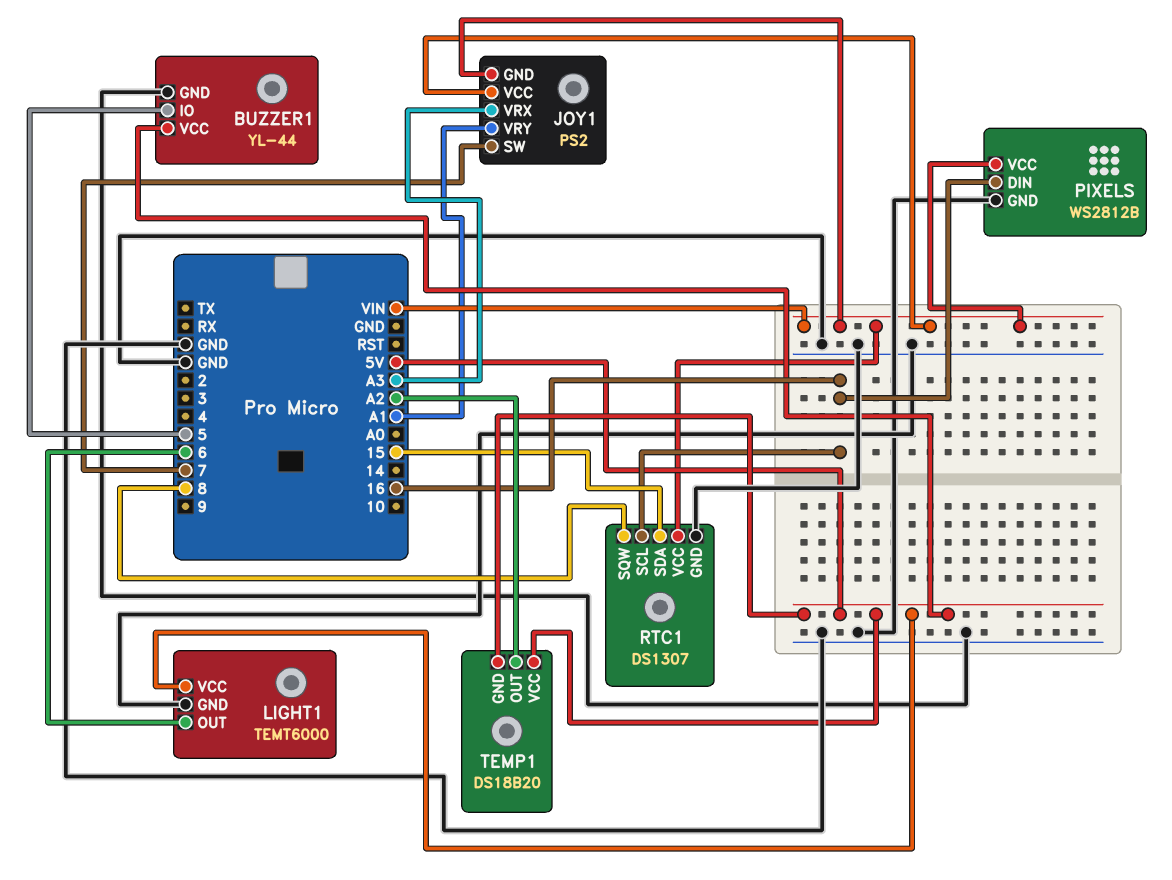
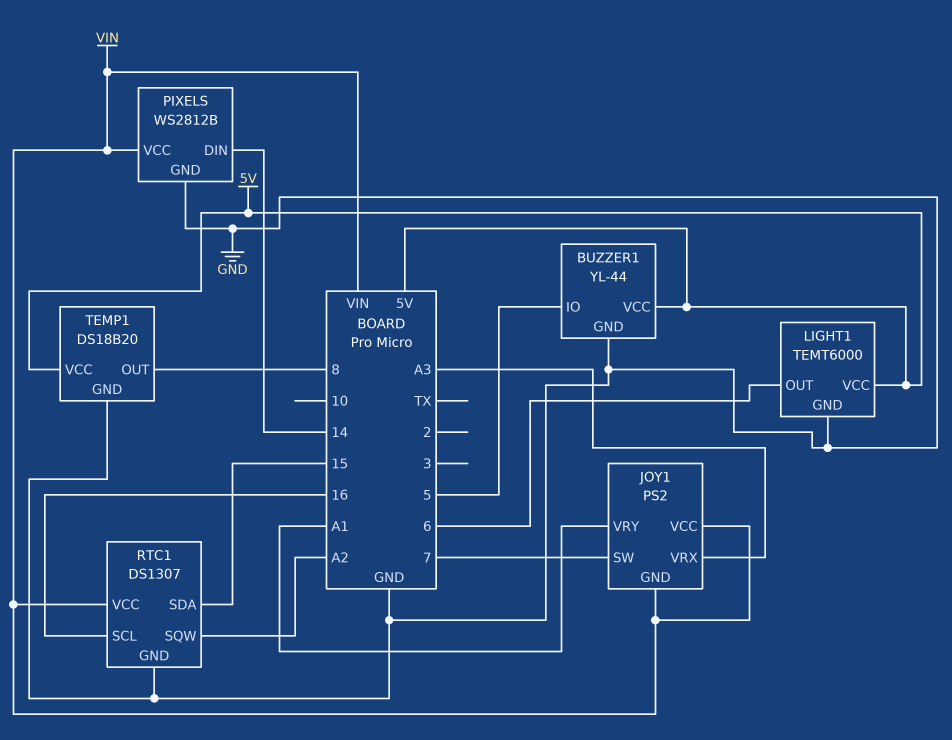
PIXELS pin DIN: 16 -> 14
RTC1 pin SQW: 8 -> A2
TEMP1 pin GND: 5V -> GND
TEMP1 pin OUT: A2 -> 8

